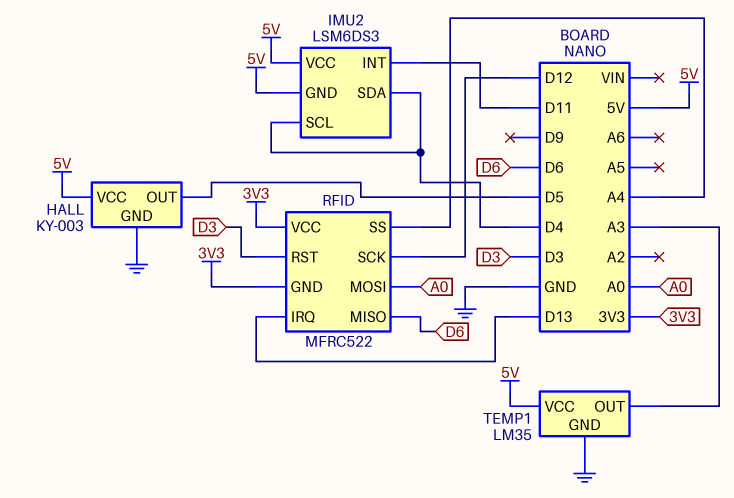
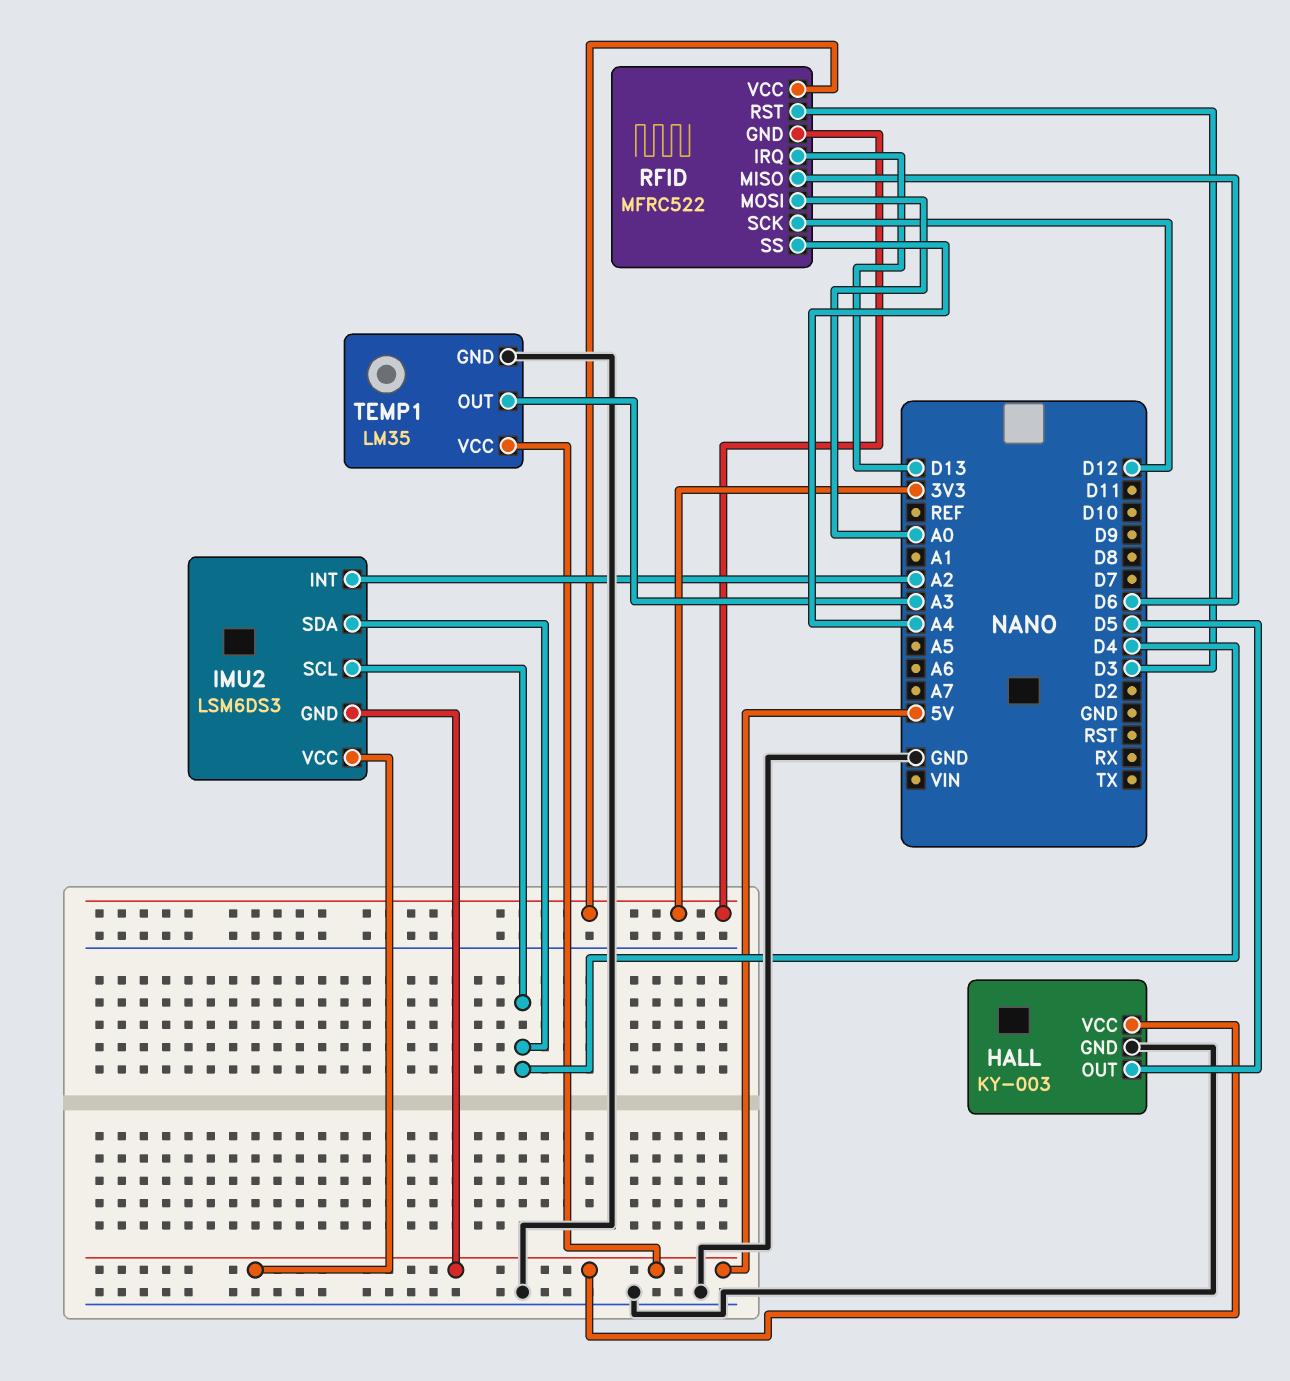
IMU2 pin INT: D11 -> A2

